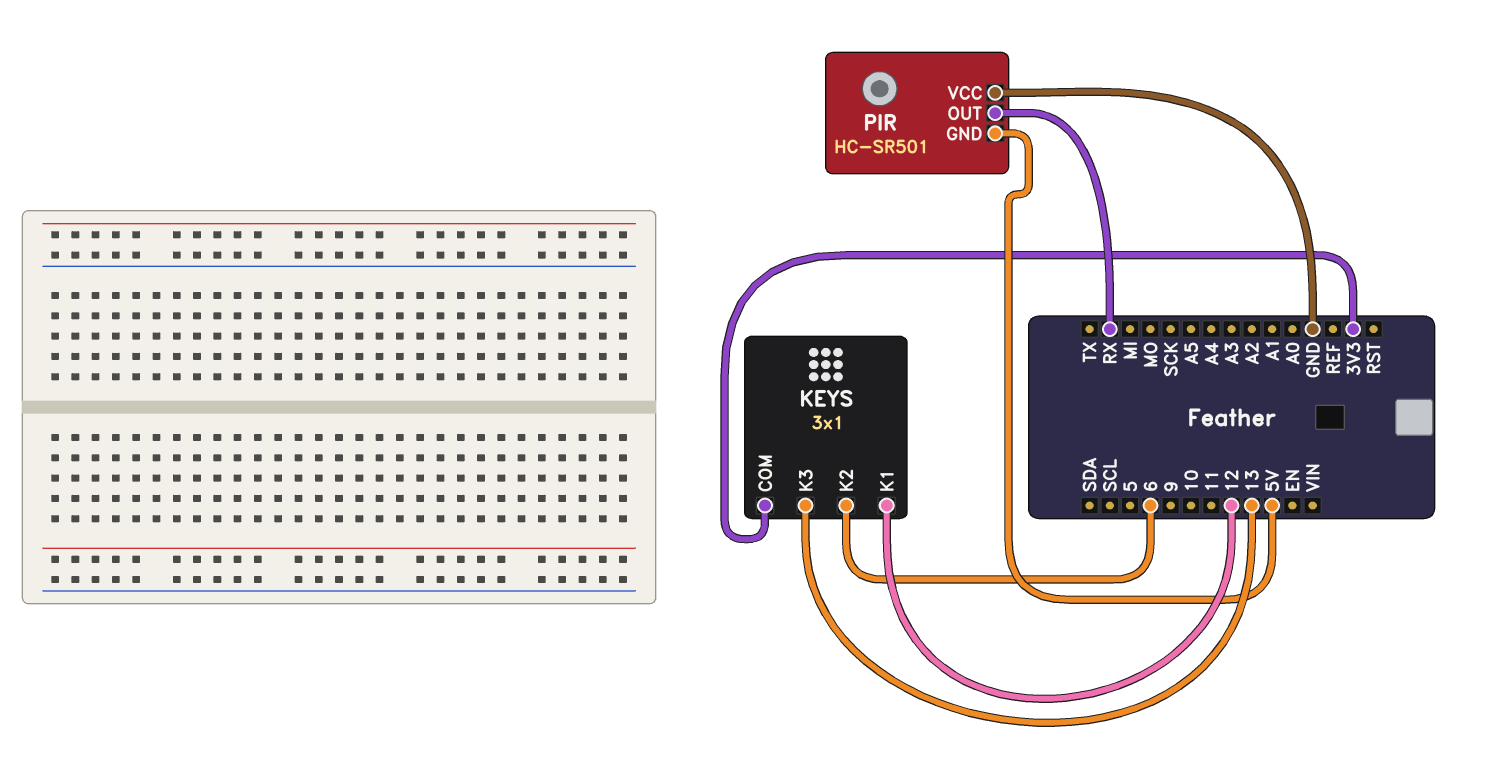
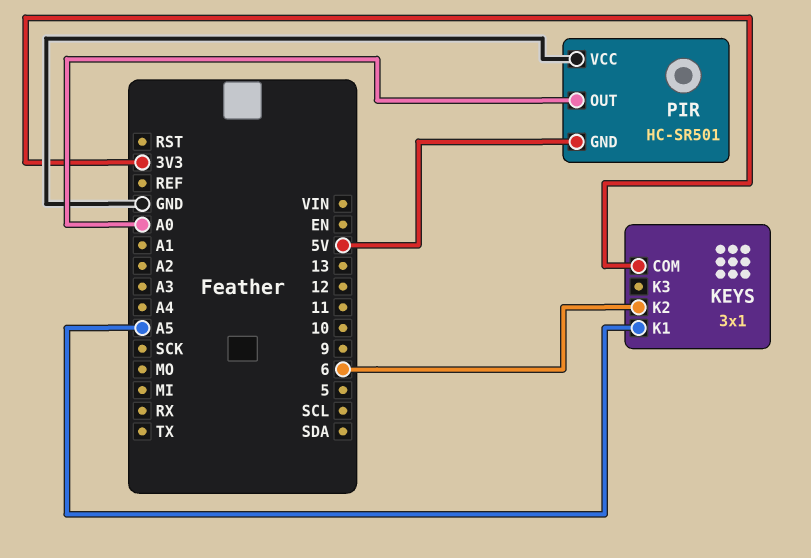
KEYS pin K1: 12 -> A5
KEYS pin K3: 13 -> none
PIR pin OUT: RX -> A0

